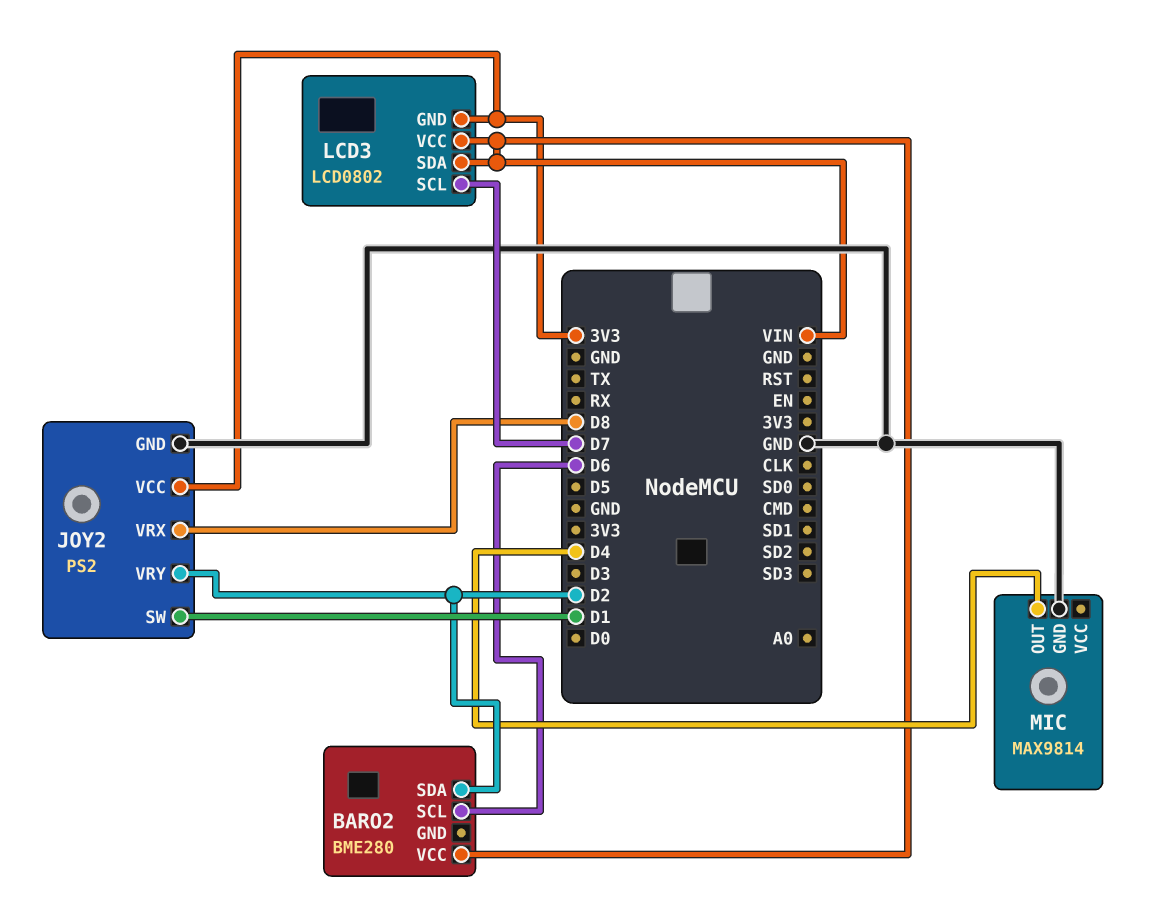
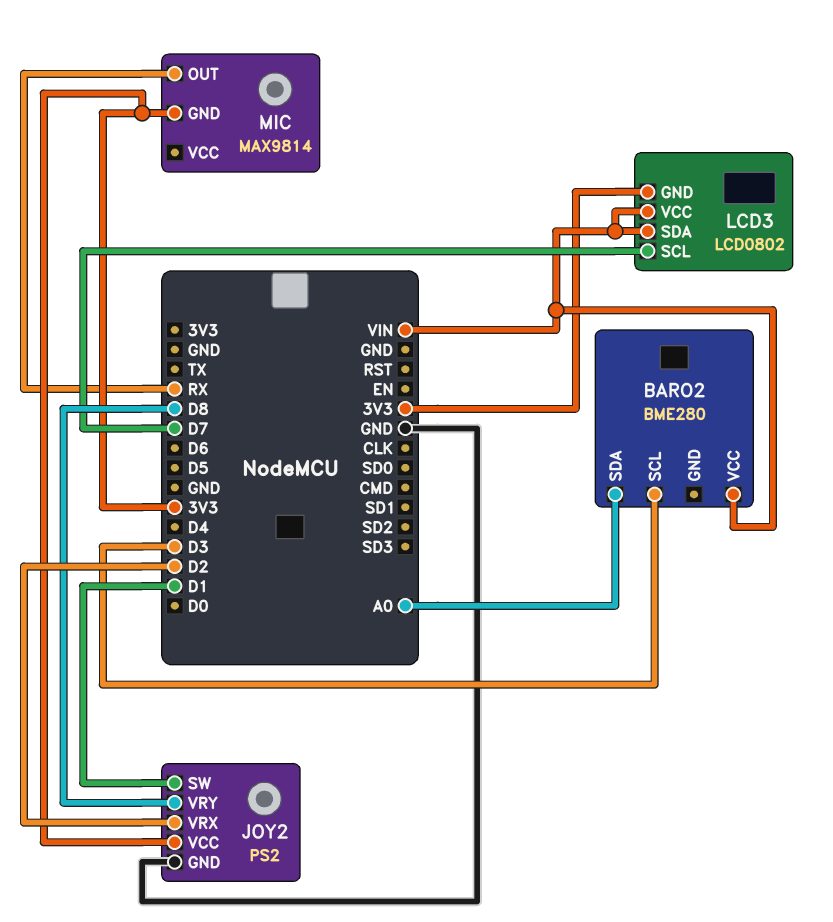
BARO2 pin SCL: D6 -> D3
BARO2 pin SDA: D2 -> A0
JOY2 pin VRX: D8 -> D2
JOY2 pin VRY: D2 -> D8
MIC pin GND: GND -> 3V3
MIC pin OUT: D4 -> RX

